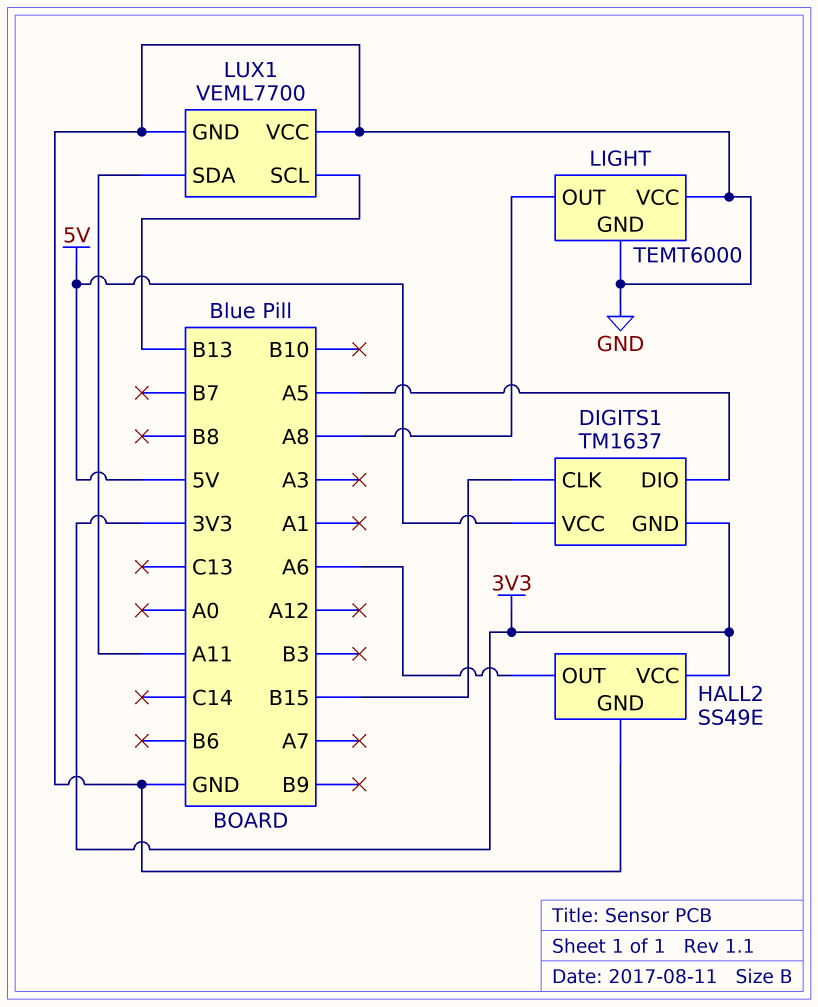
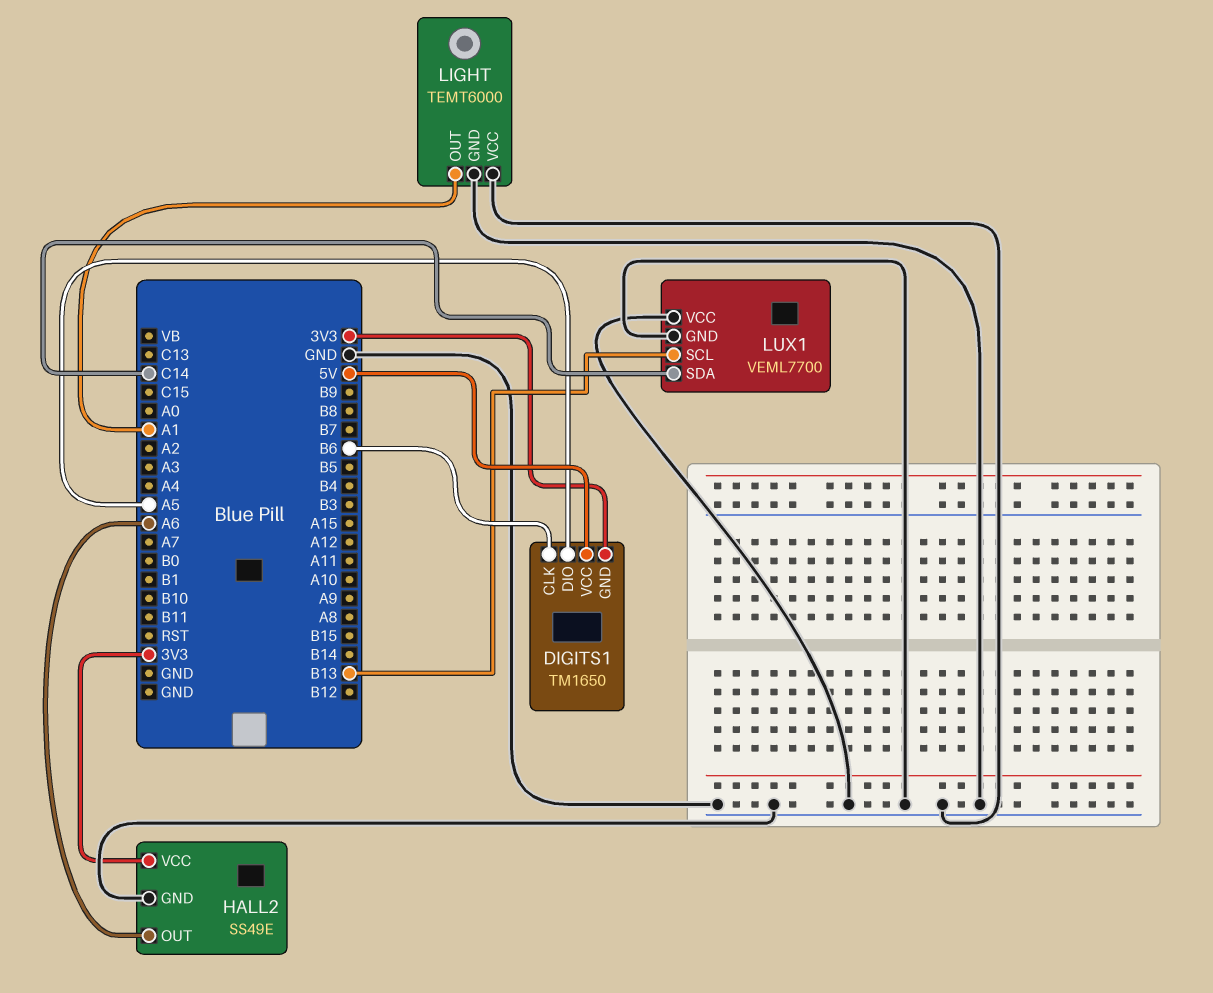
DIGITS1: TM1637 -> TM1650
DIGITS1 pin CLK: B15 -> B6
LIGHT pin OUT: A8 -> A1
LUX1 pin SDA: A11 -> C14

